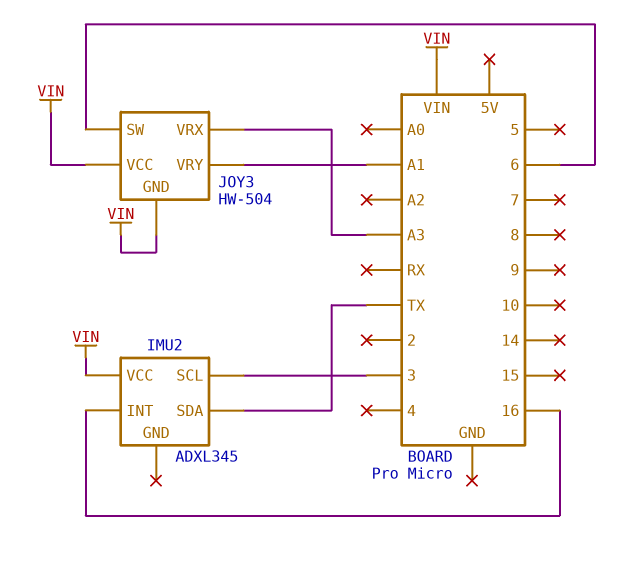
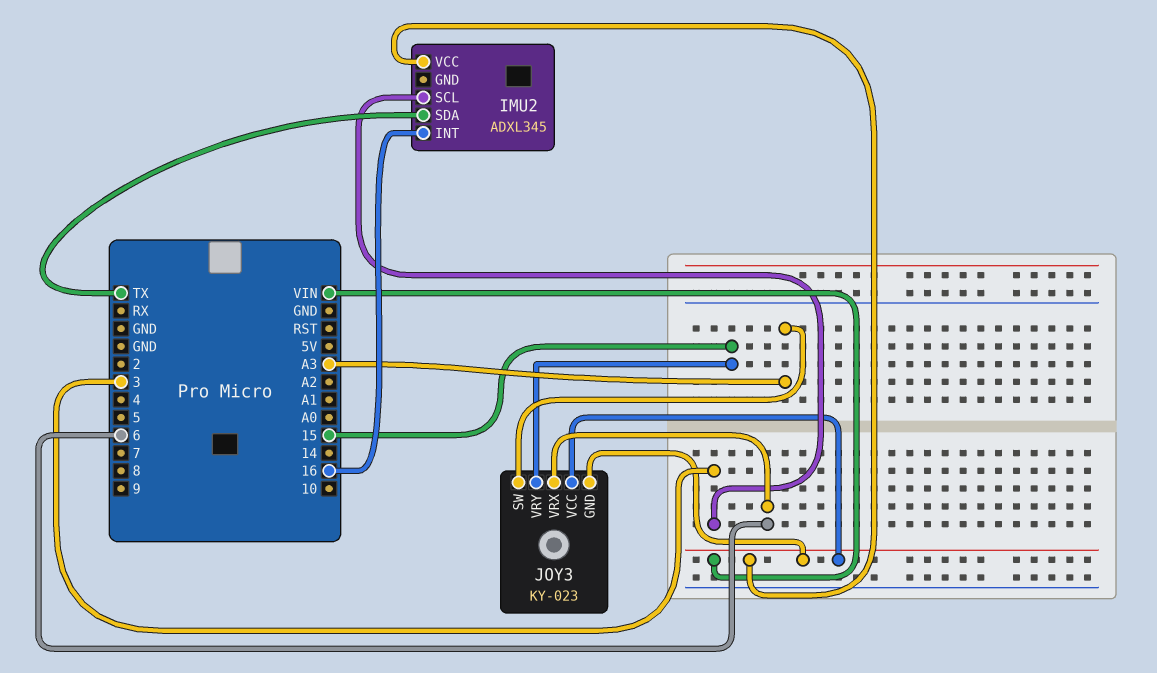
JOY3: HW-504 -> KY-023
JOY3 pin SW: 6 -> A3
JOY3 pin VRX: A3 -> 6
JOY3 pin VRY: A1 -> 15

